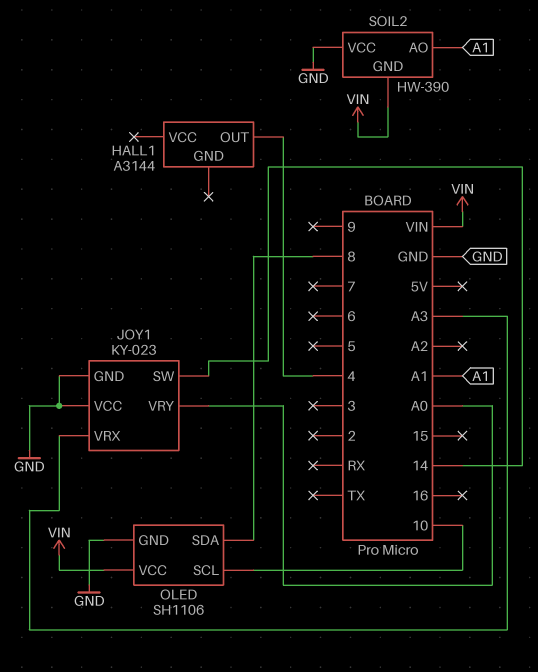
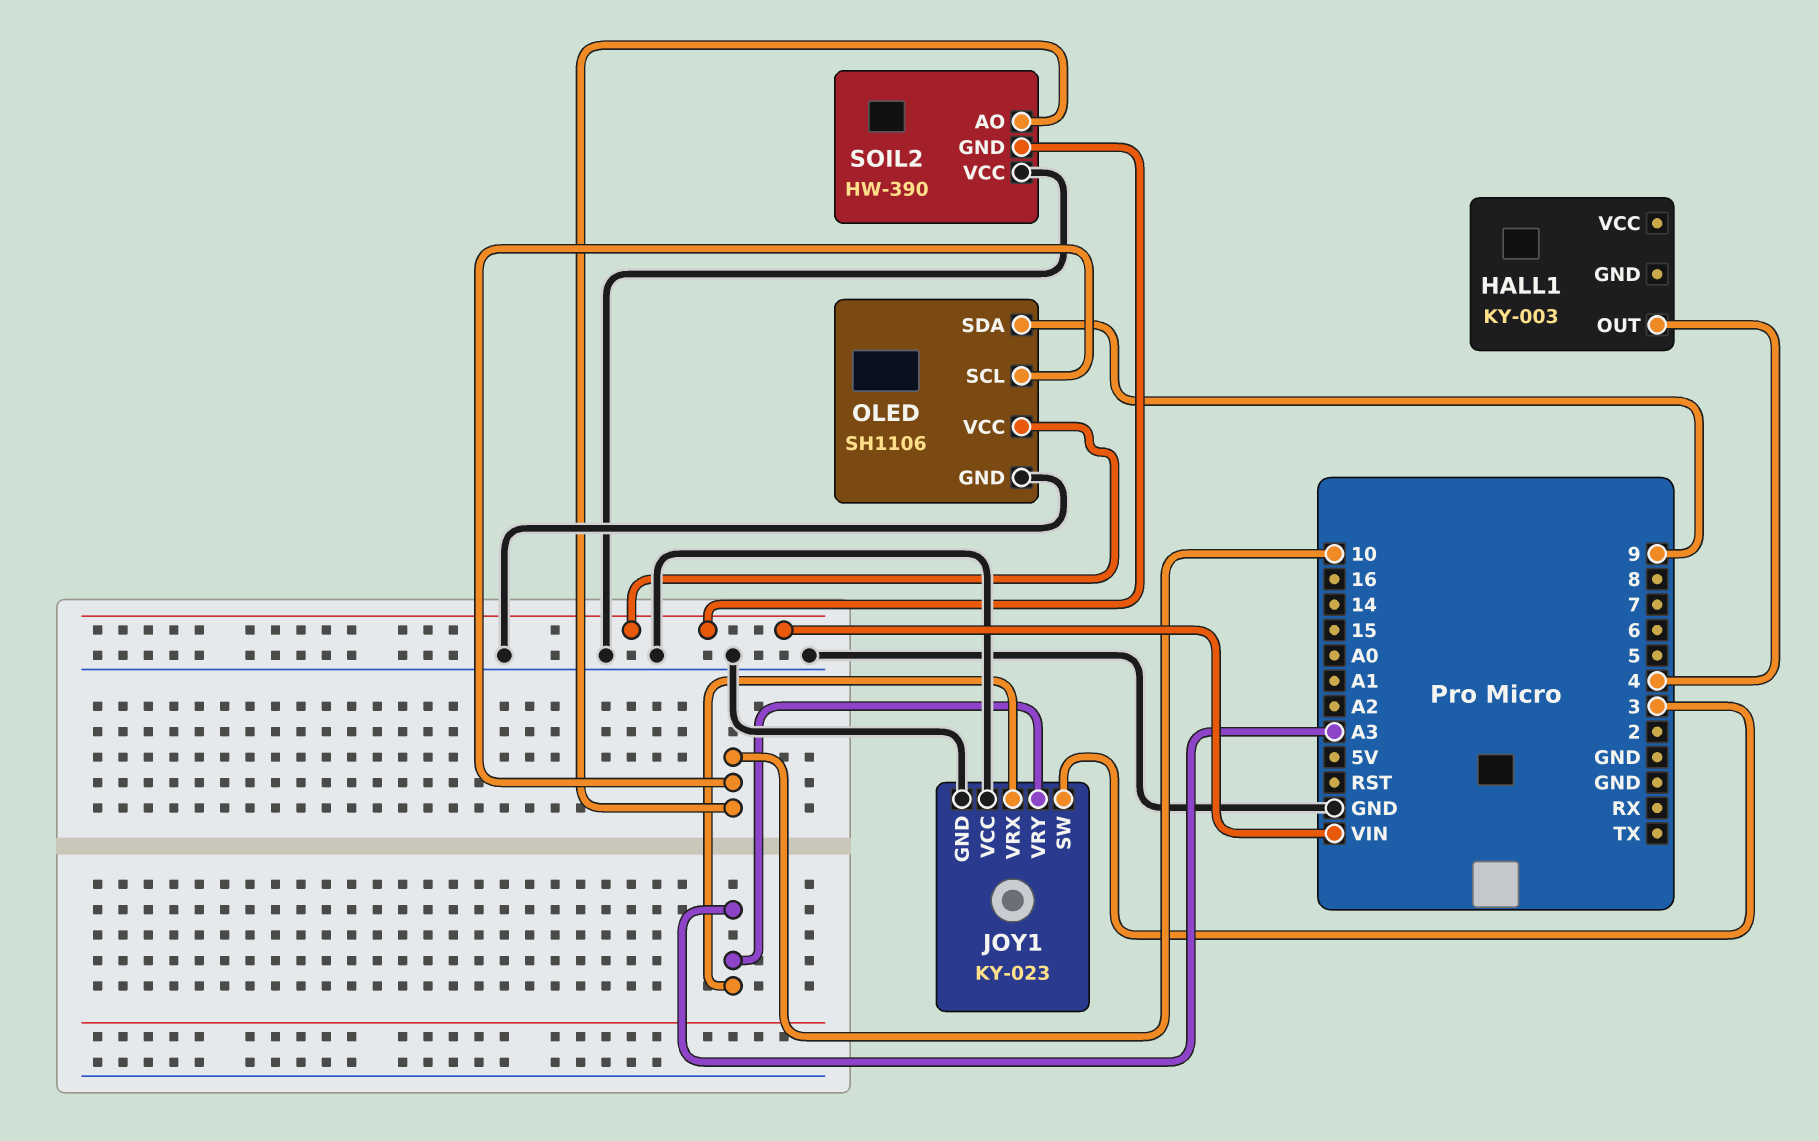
HALL1: A3144 -> KY-003
JOY1 pin SW: 14 -> 3
JOY1 pin VRY: A0 -> A3
OLED pin SDA: 8 -> 9
SOIL2 pin AO: A1 -> 10

